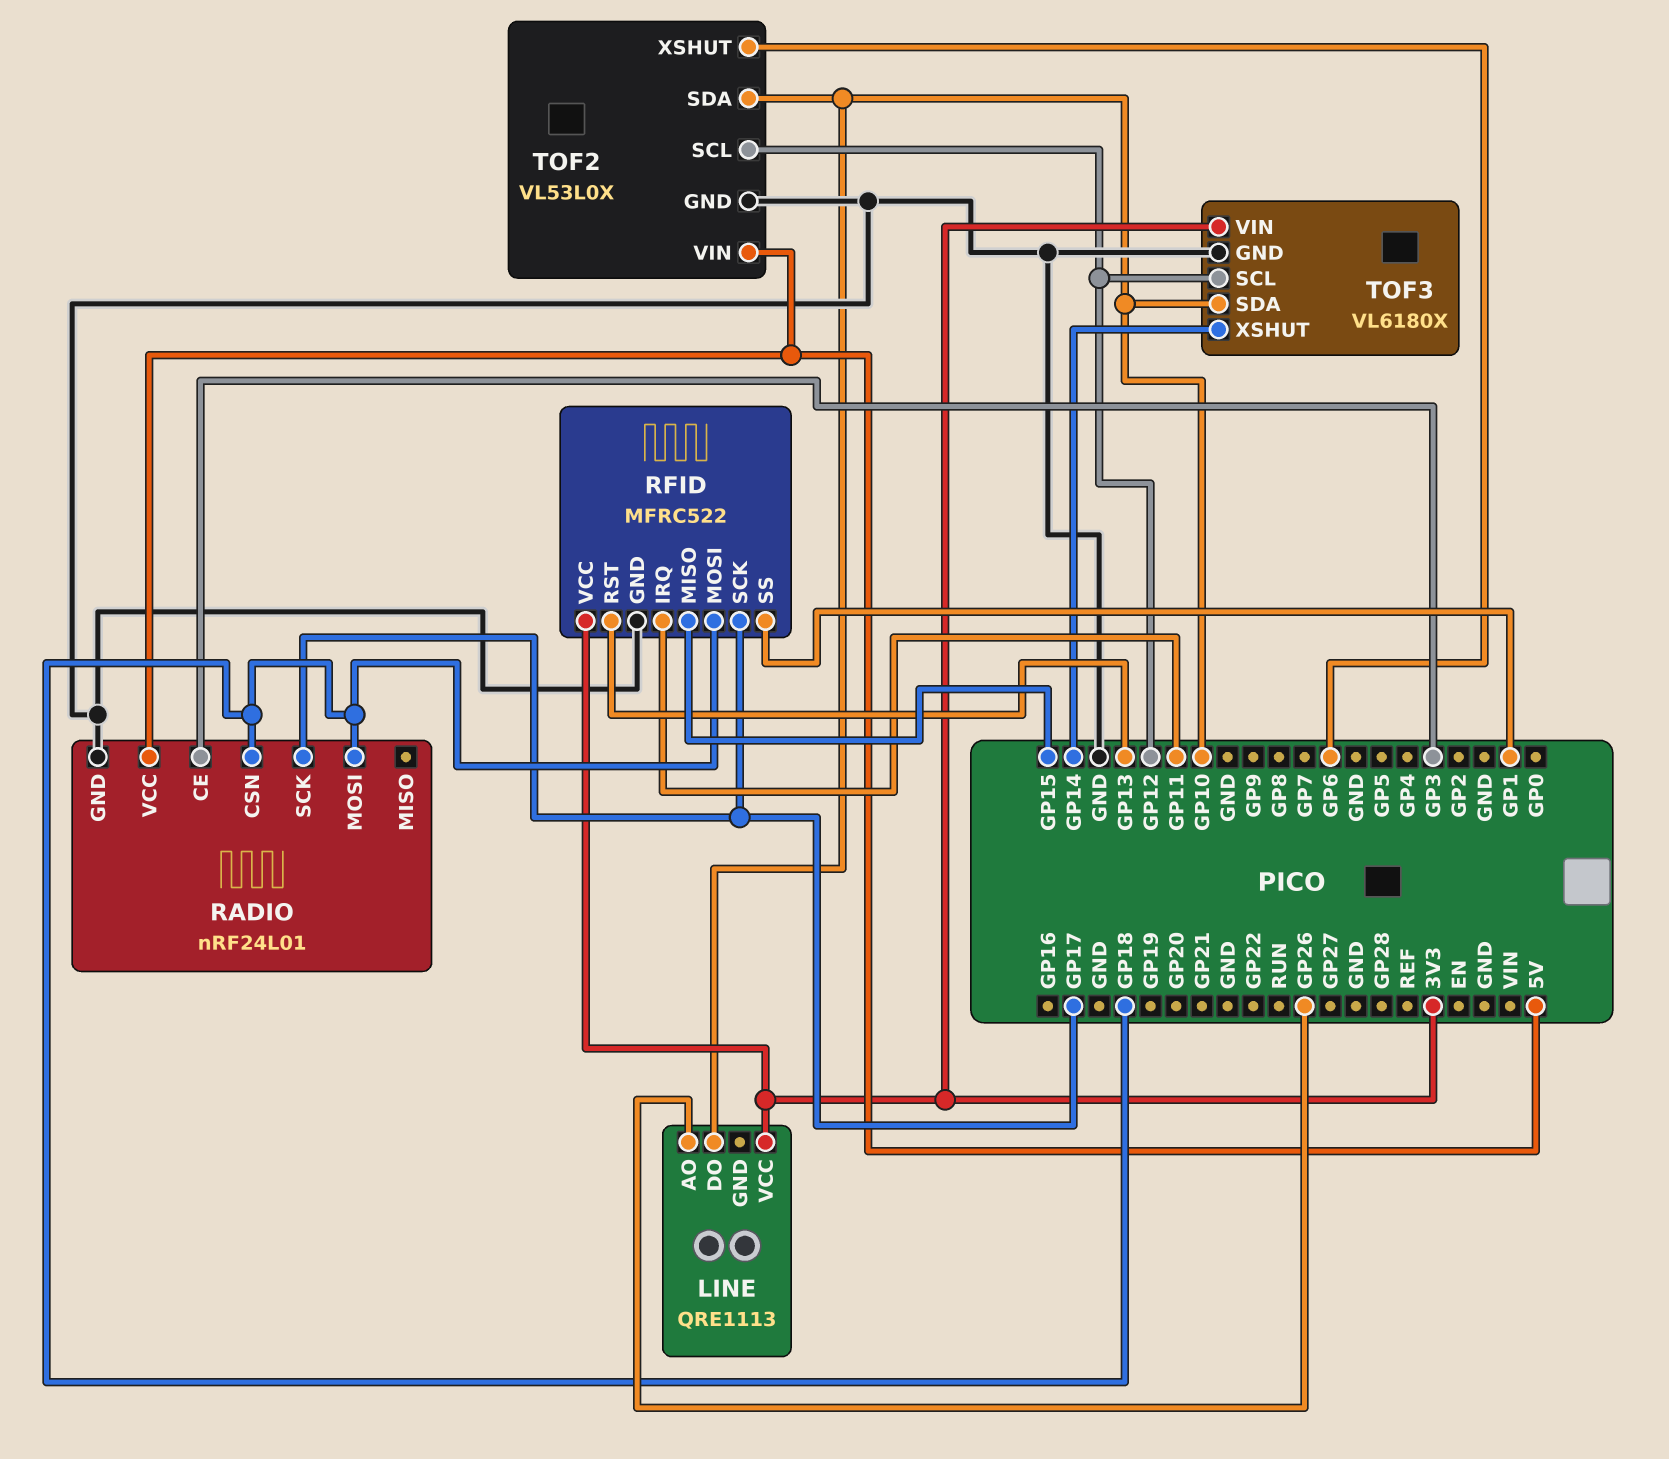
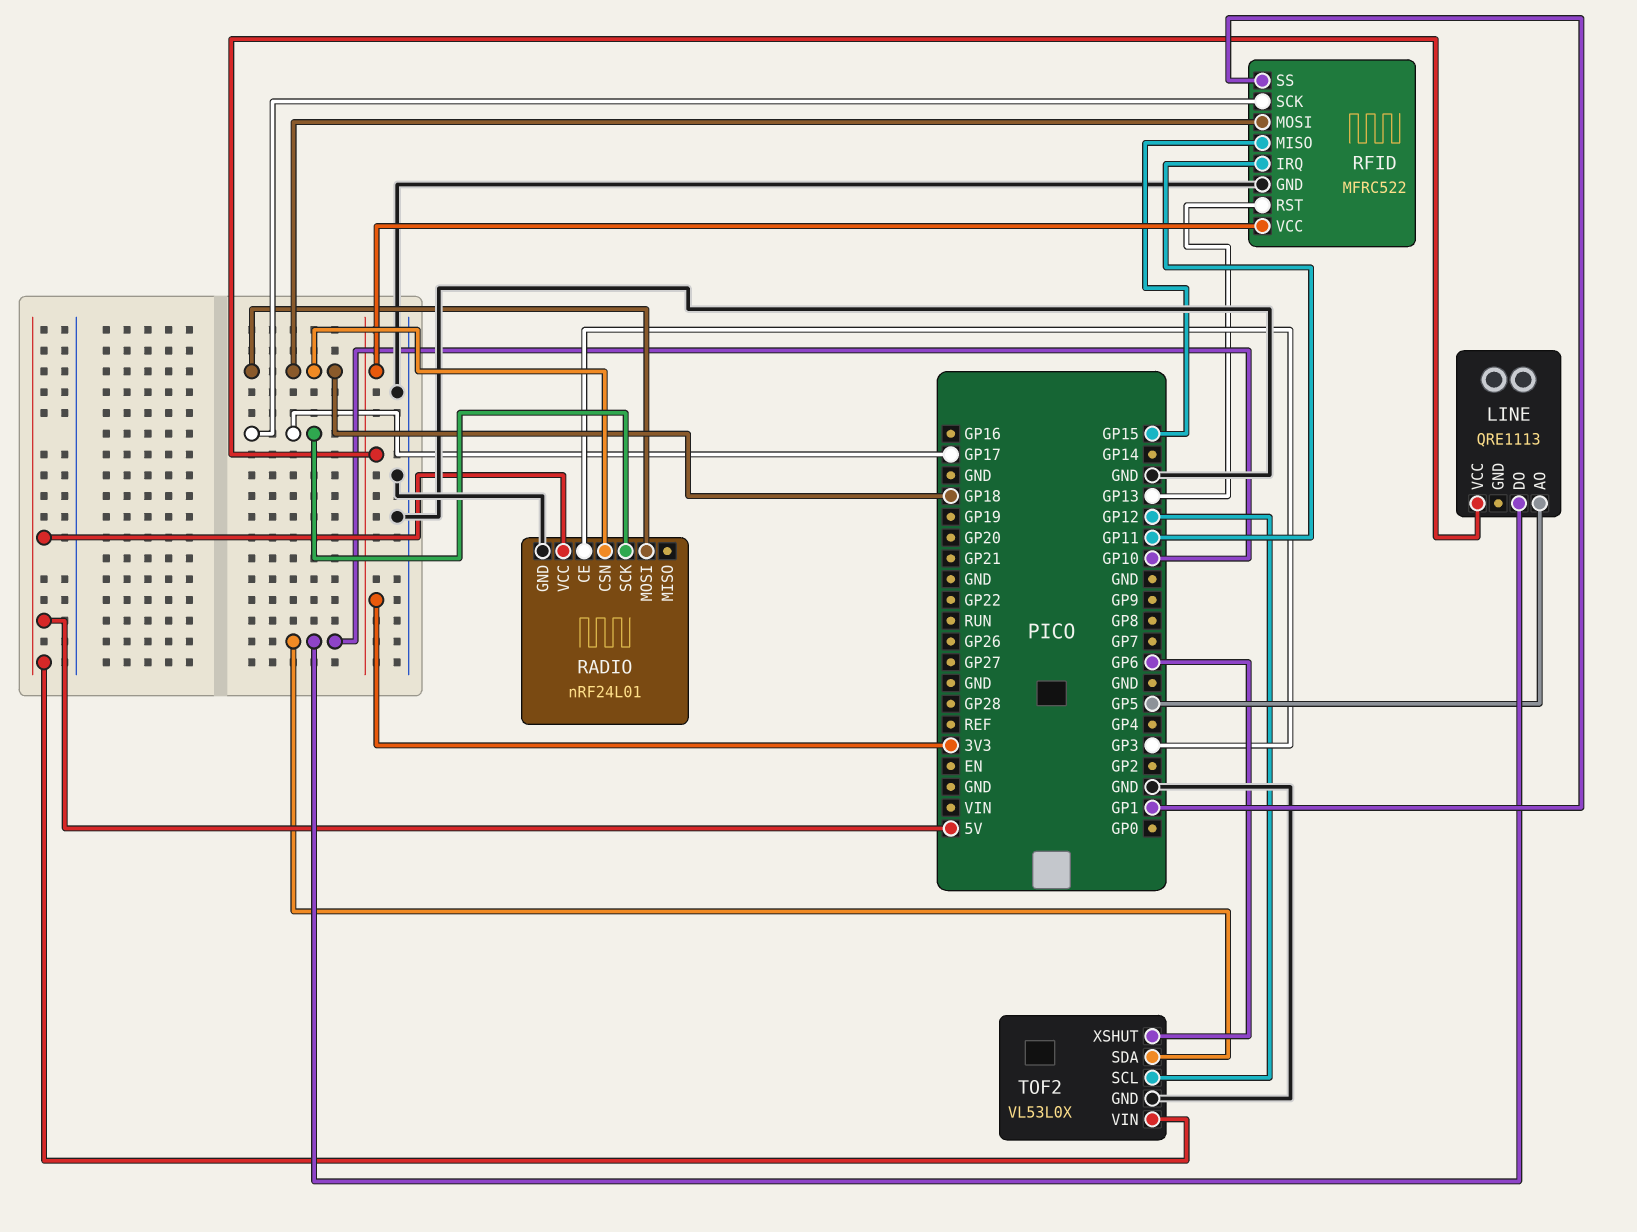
LINE pin AO: GP26 -> GP5
TOF3: VL6180X -> none
TOF3 pin GND: GND -> none
TOF3 pin SCL: GP12 -> none
TOF3 pin SDA: GP10 -> none
TOF3 pin VIN: 3V3 -> none
TOF3 pin XSHUT: GP14 -> none

